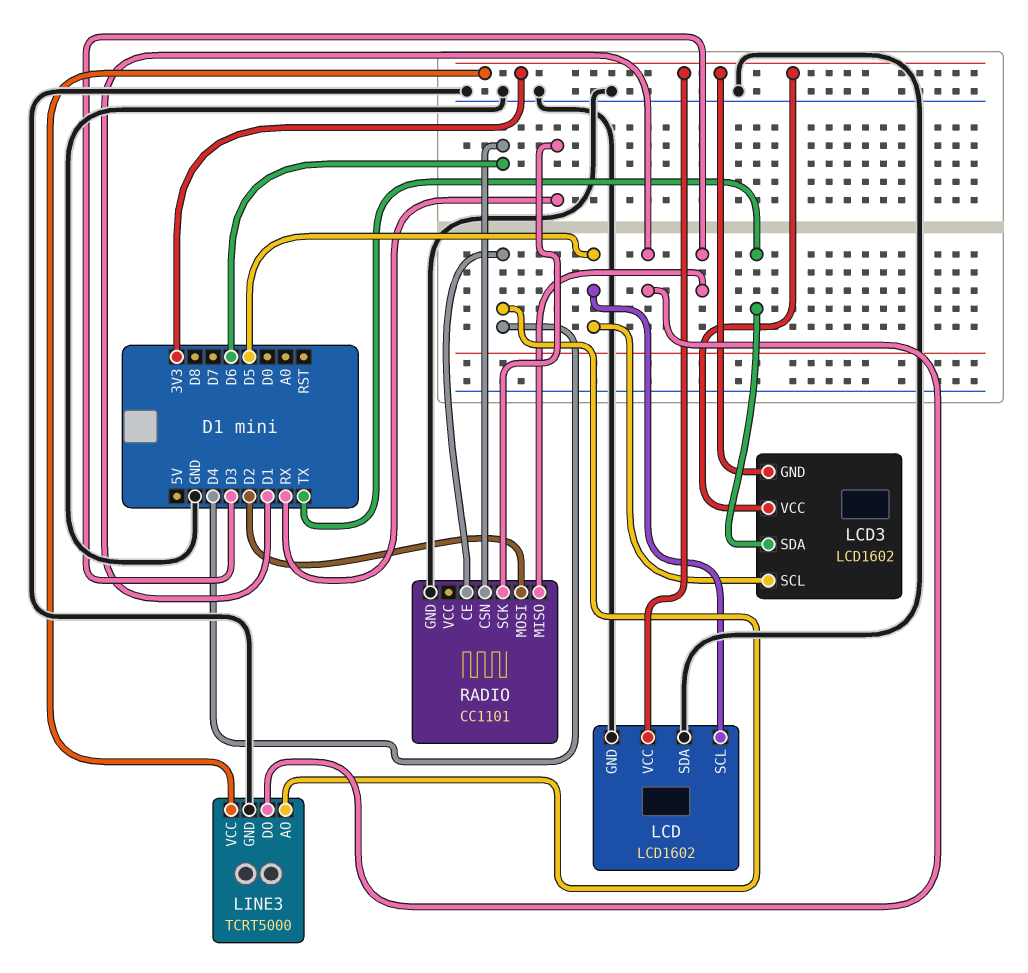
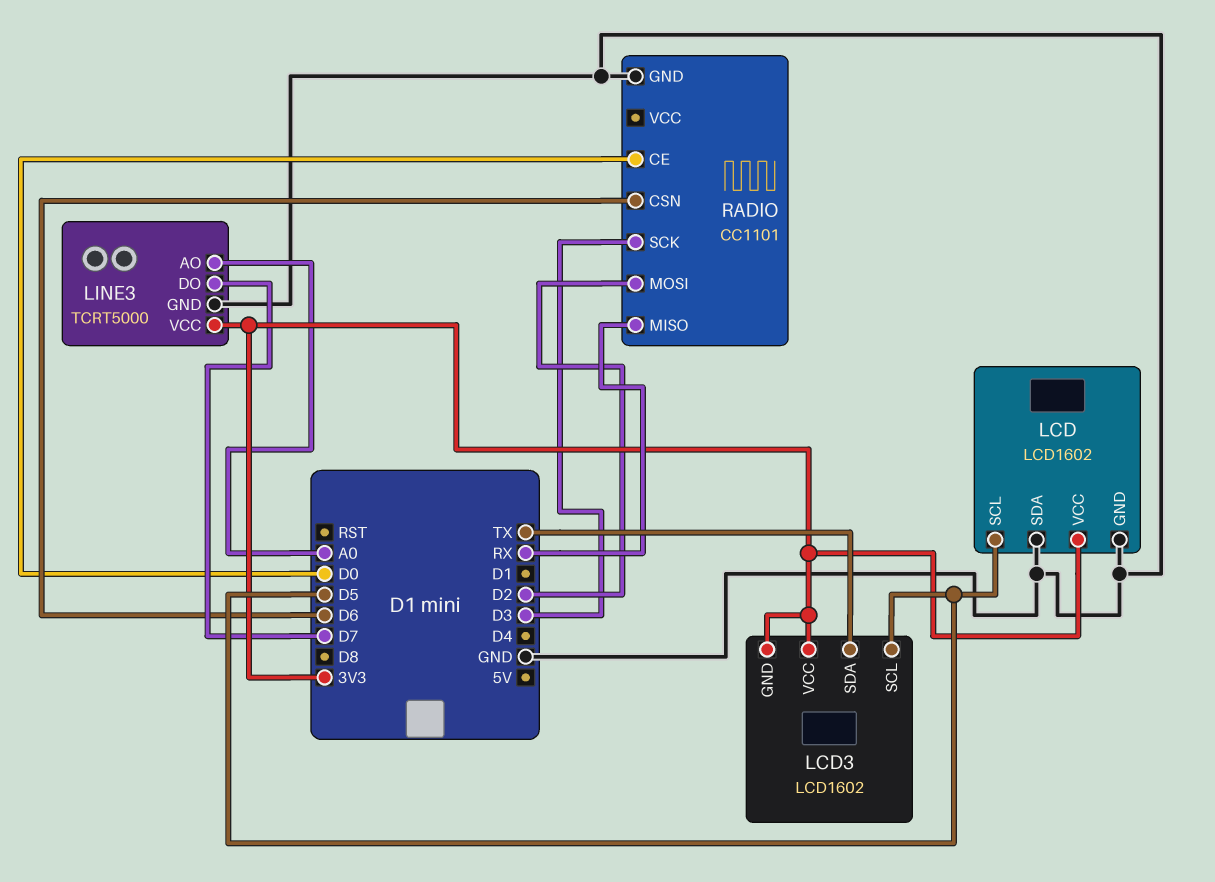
LINE3 pin AO: D4 -> A0
LINE3 pin DO: D1 -> D7
RADIO pin CE: D4 -> D0
RADIO pin MISO: D3 -> RX
RADIO pin SCK: RX -> D3

